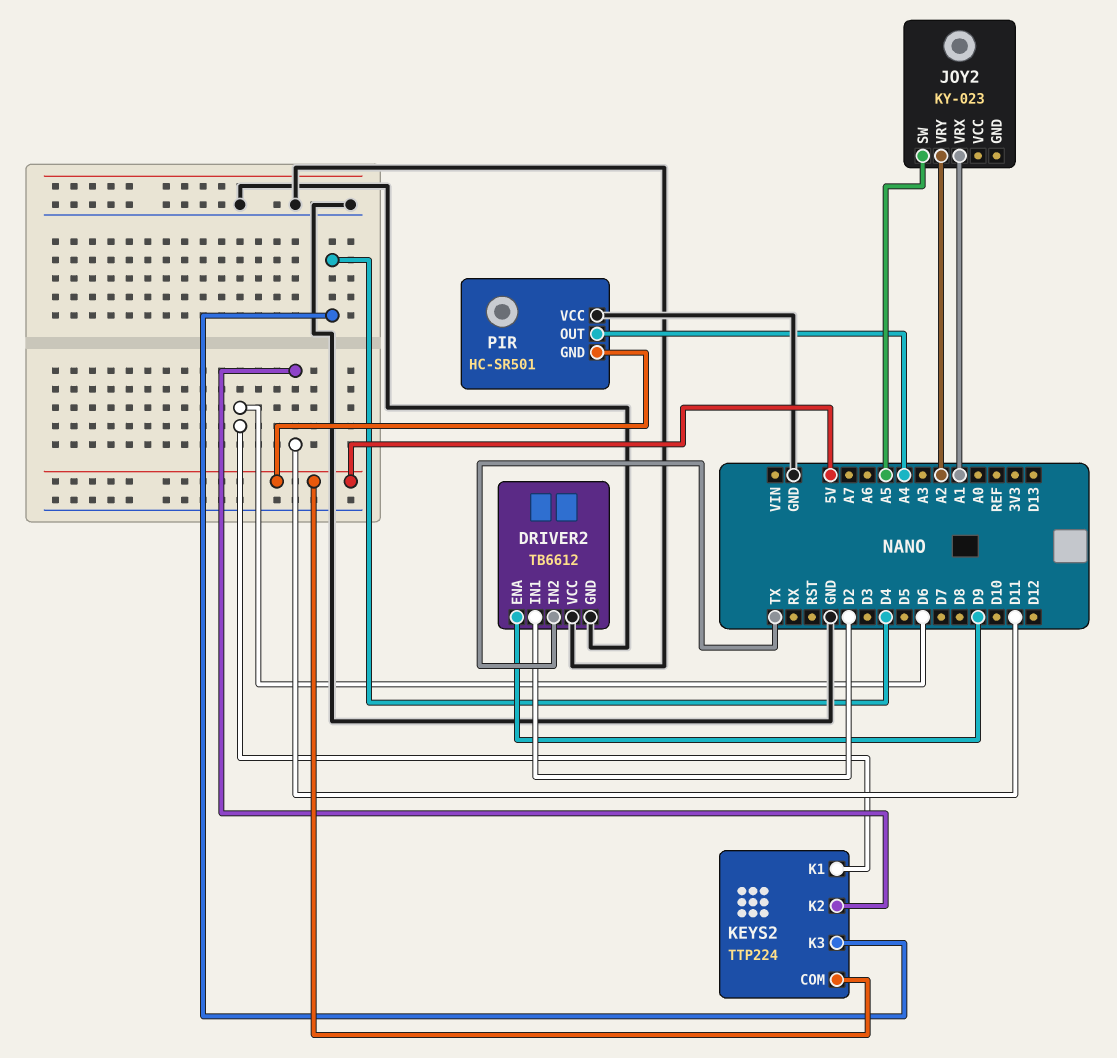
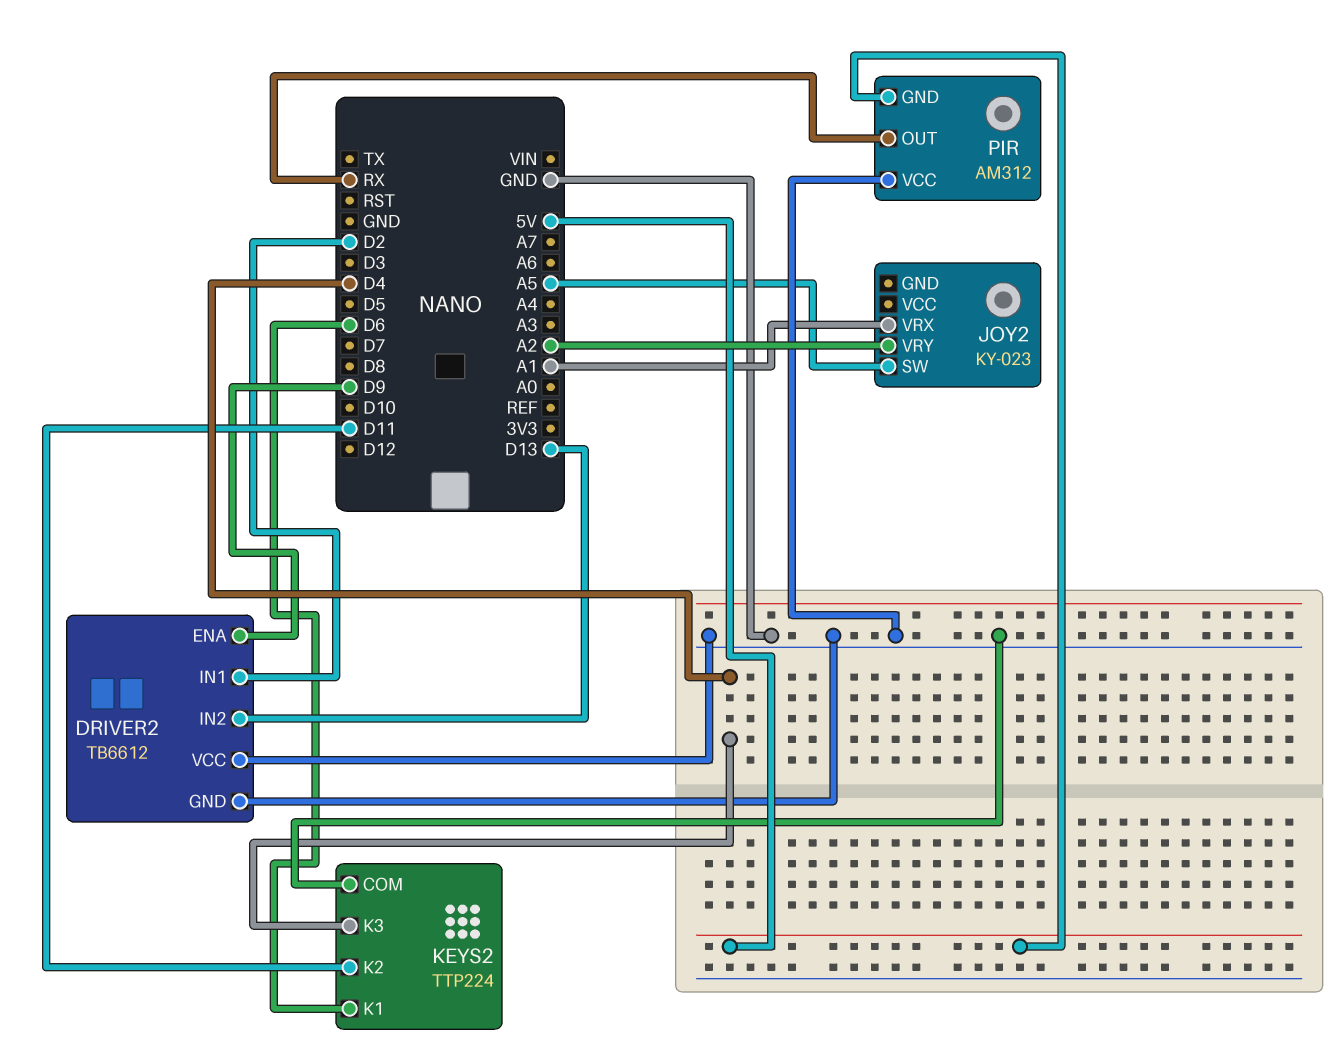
DRIVER2 pin IN2: TX -> D13
KEYS2 pin COM: 5V -> GND
PIR: HC-SR501 -> AM312
PIR pin OUT: A4 -> RX

